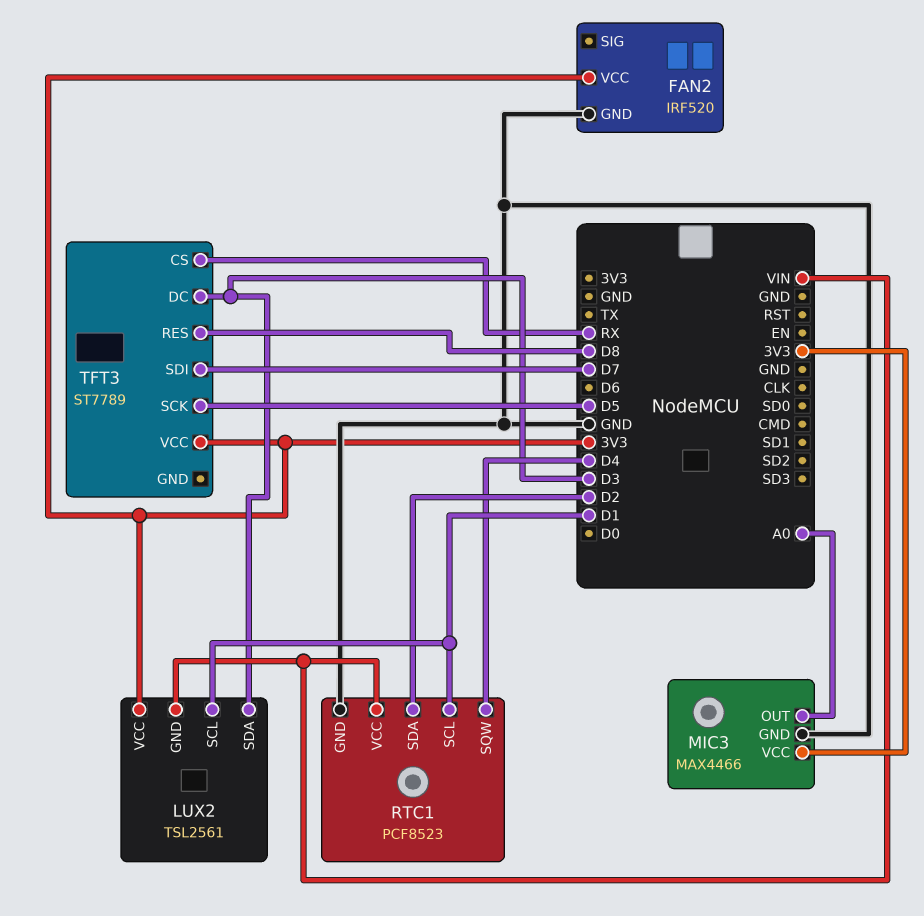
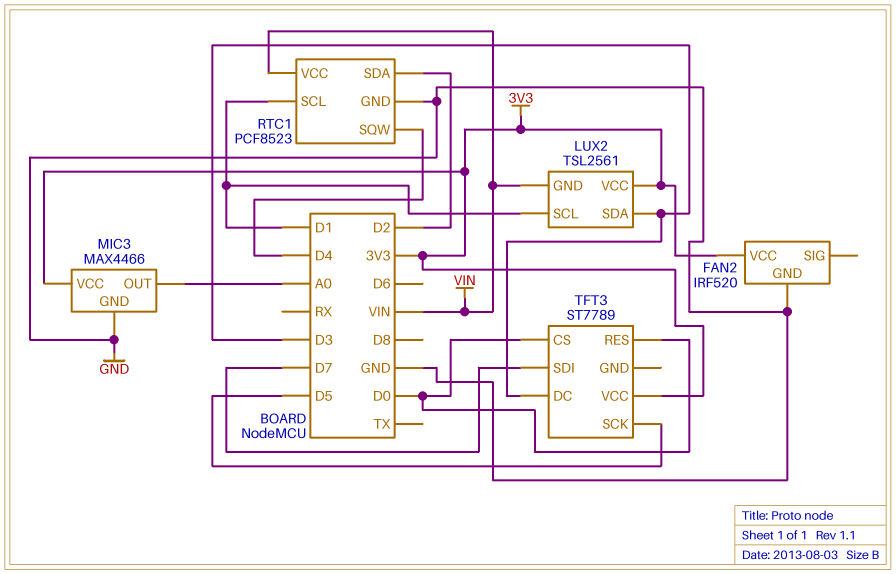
TFT3 pin CS: RX -> D0
TFT3 pin RES: D8 -> D0

